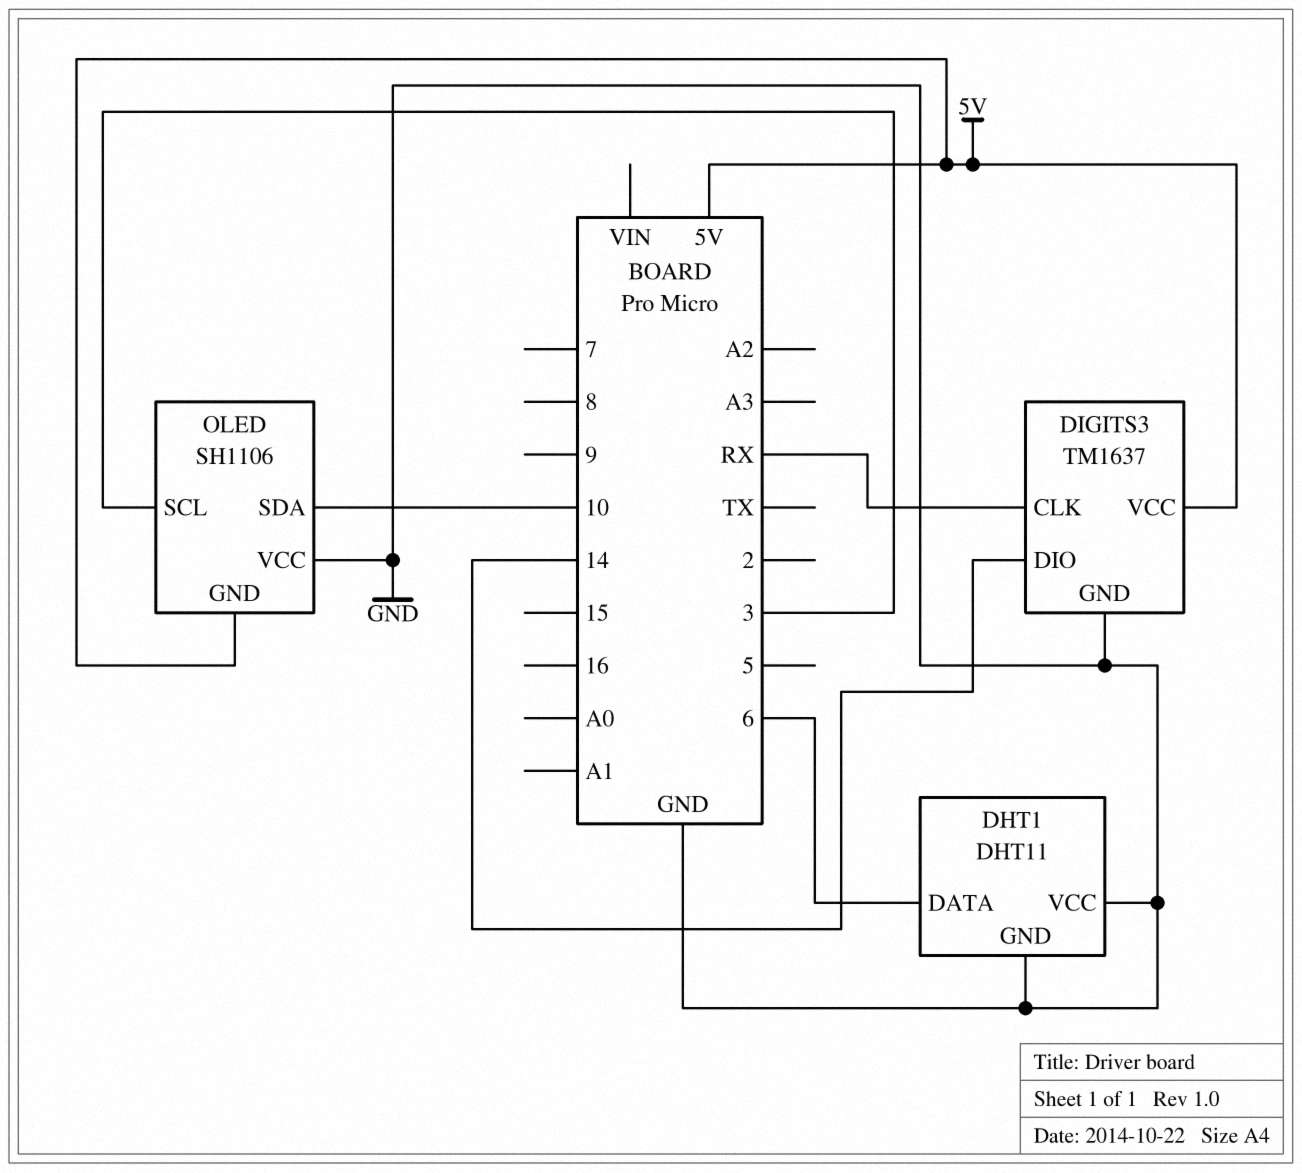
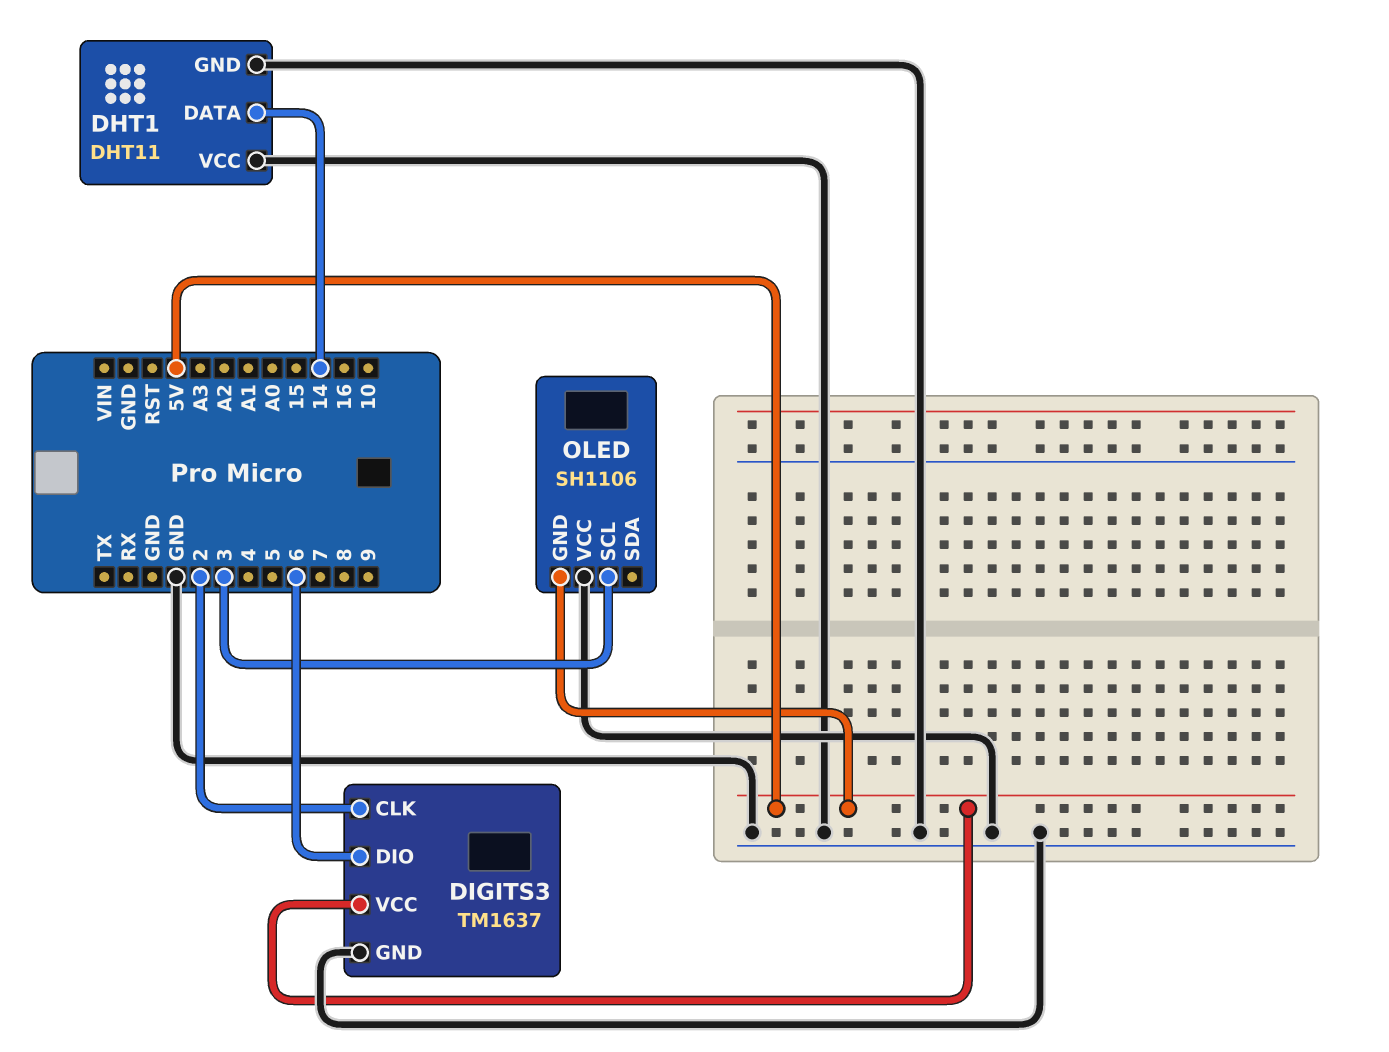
DHT1 pin DATA: 6 -> 14
DIGITS3 pin CLK: RX -> 2
DIGITS3 pin DIO: 14 -> 6
OLED pin SDA: 10 -> none

